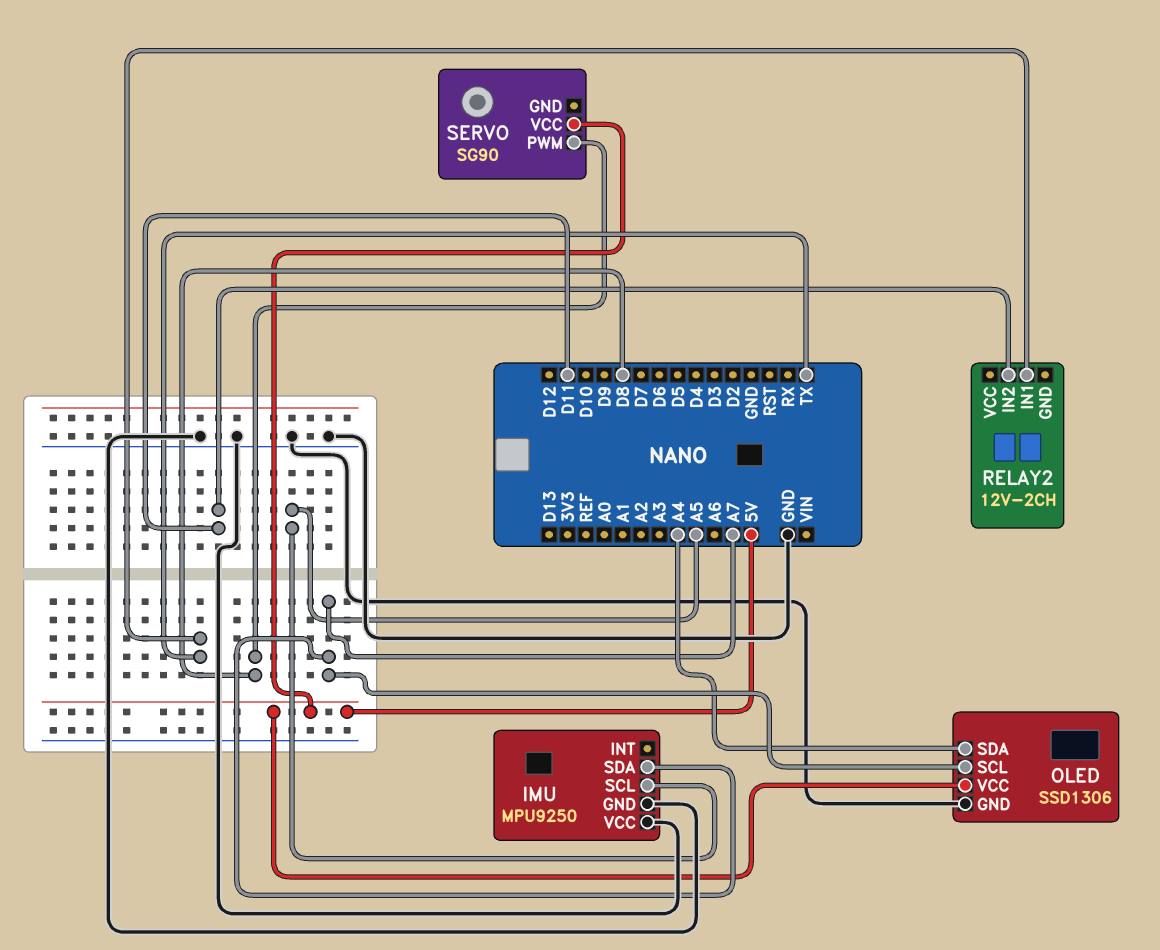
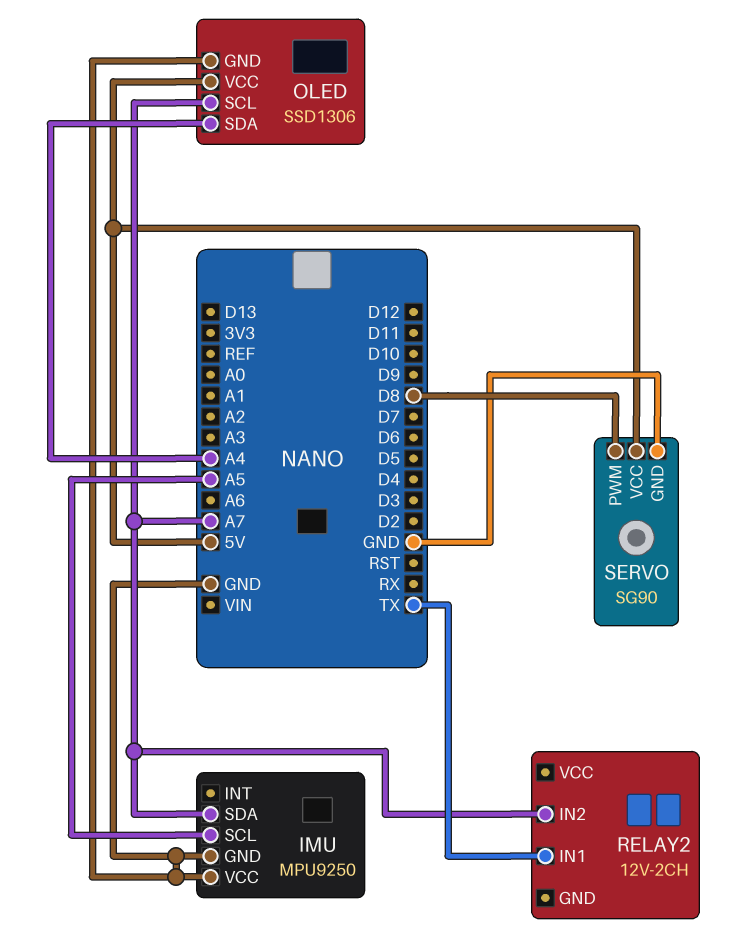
RELAY2 pin IN2: D11 -> A7
SERVO pin GND: none -> GND

